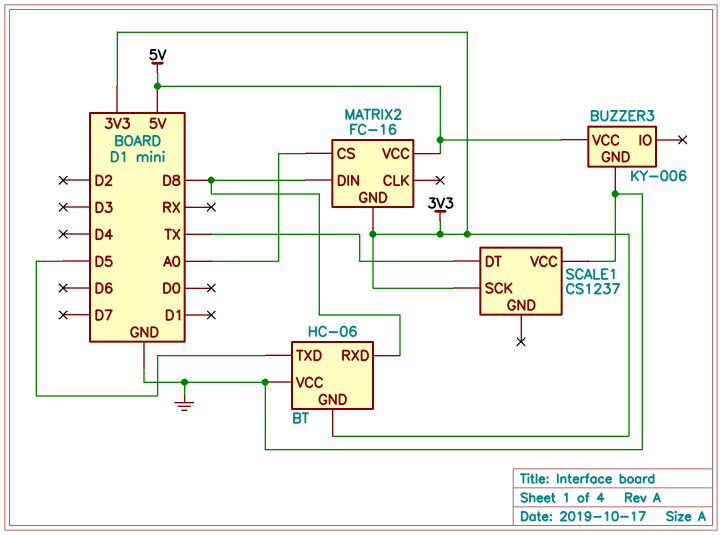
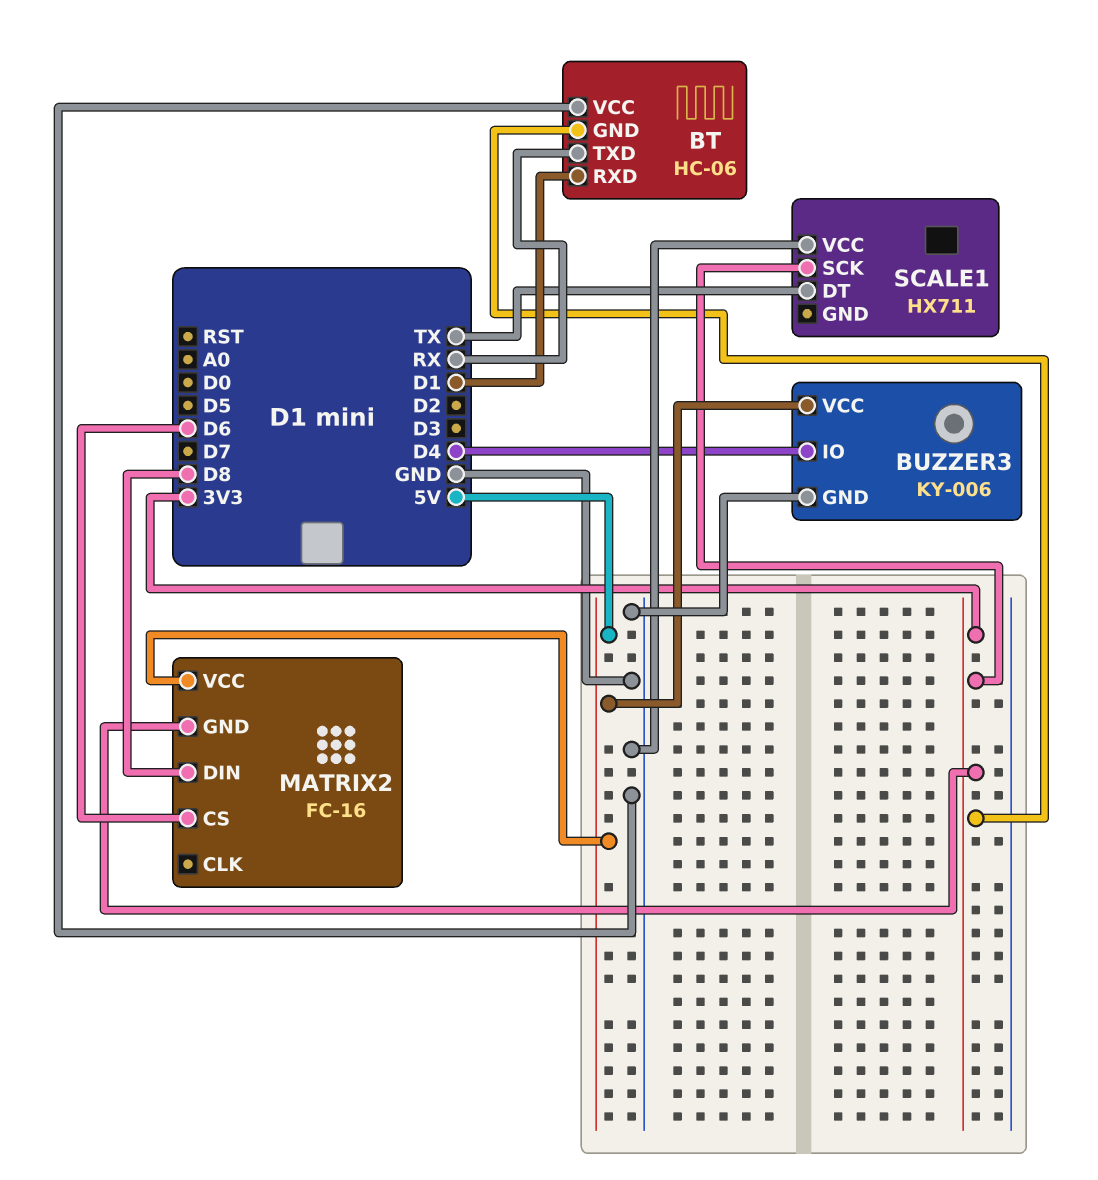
BT pin RXD: D8 -> D1
BT pin TXD: D5 -> RX
BUZZER3 pin IO: none -> D4
MATRIX2 pin CS: A0 -> D6
SCALE1: CS1237 -> HX711

